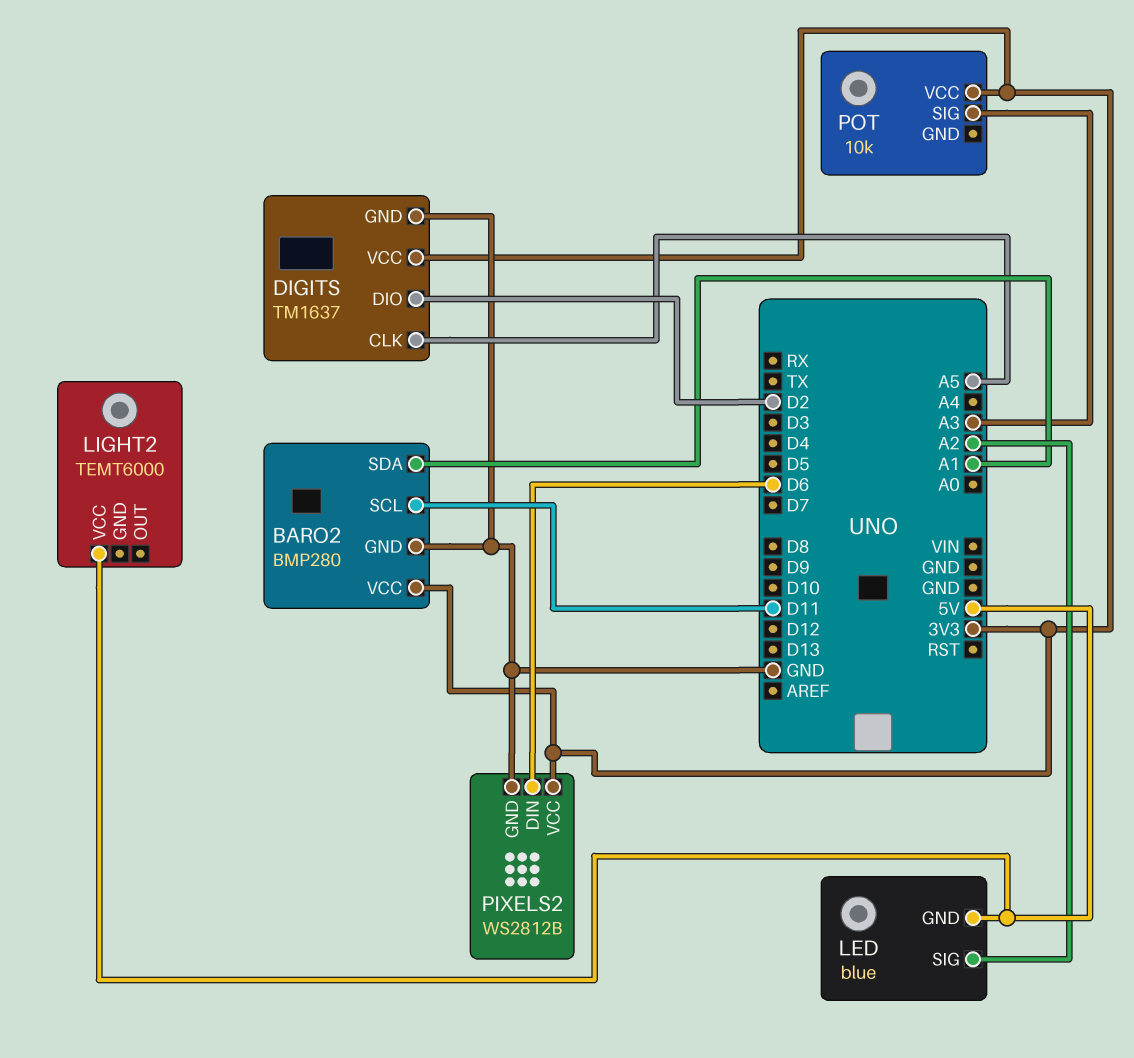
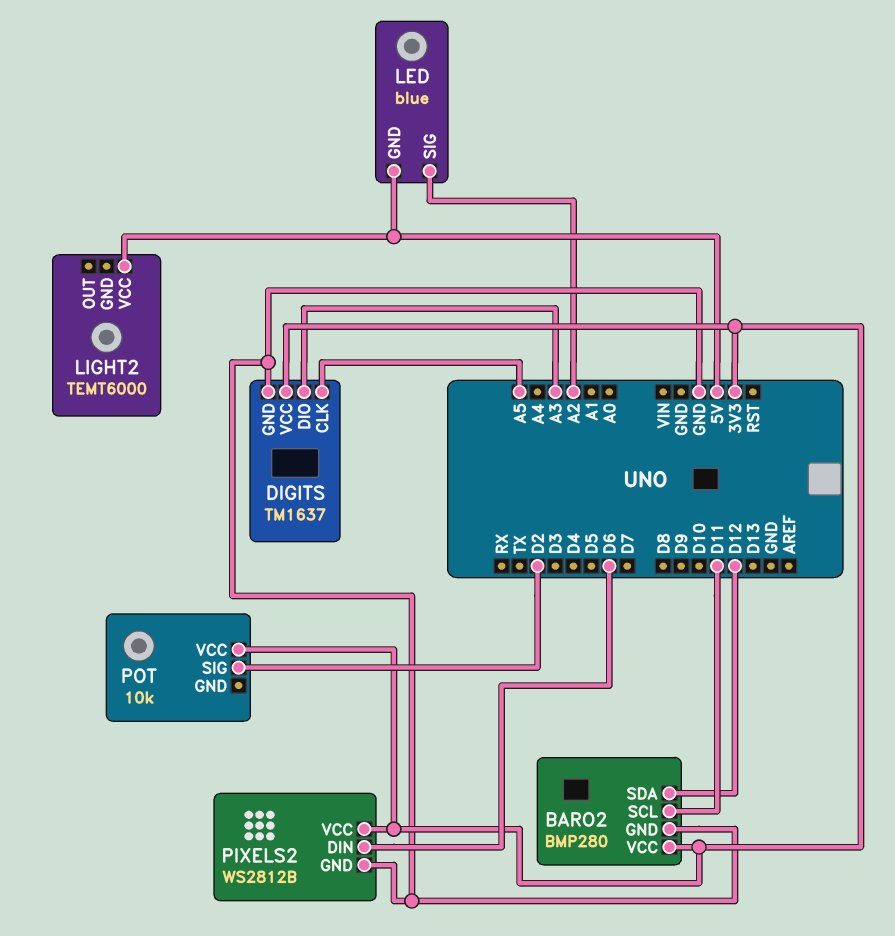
BARO2 pin SDA: A1 -> D12
DIGITS pin DIO: D2 -> A3
POT pin SIG: A3 -> D2

